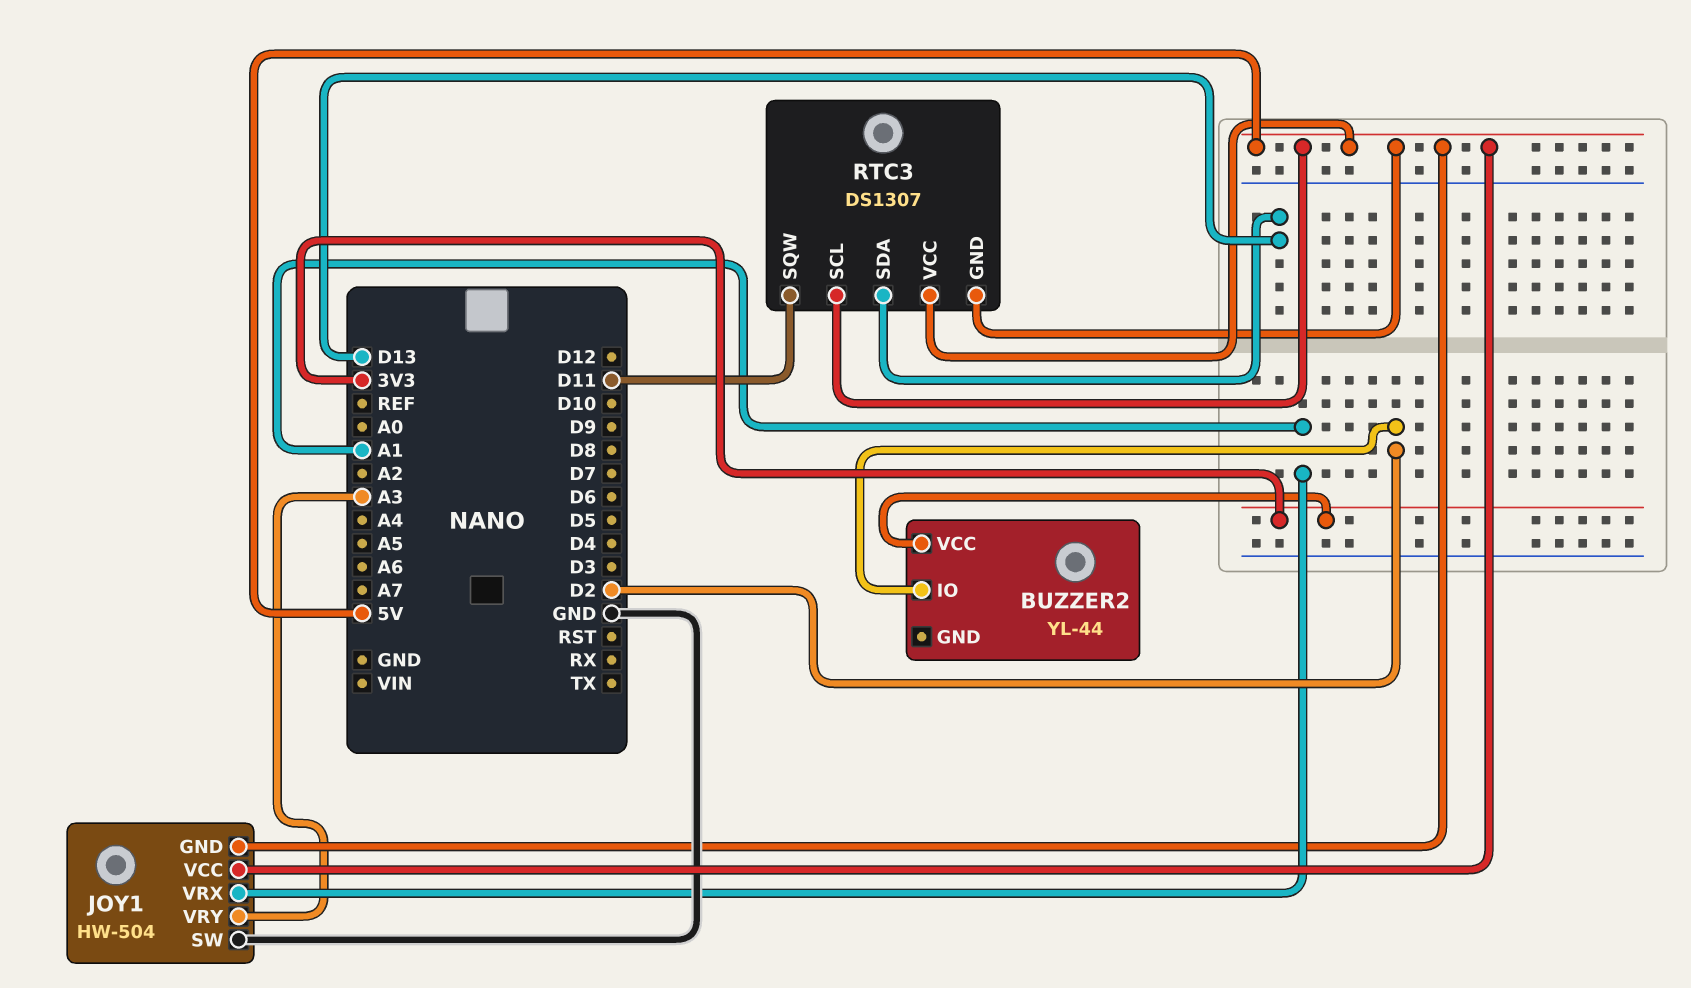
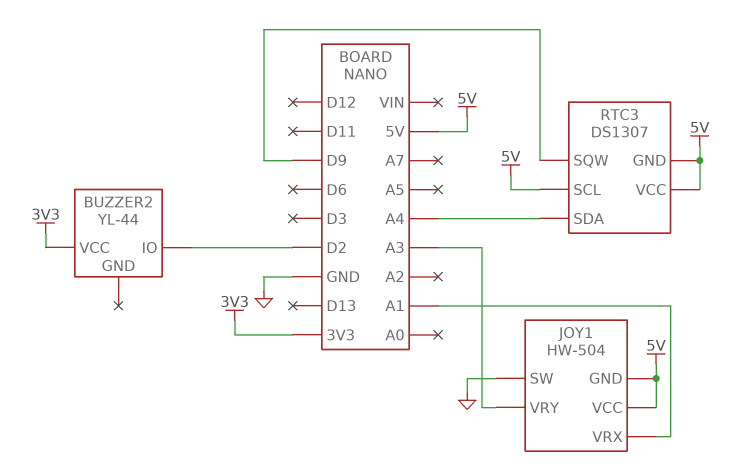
RTC3 pin SDA: D13 -> A4
RTC3 pin SQW: D11 -> D9

